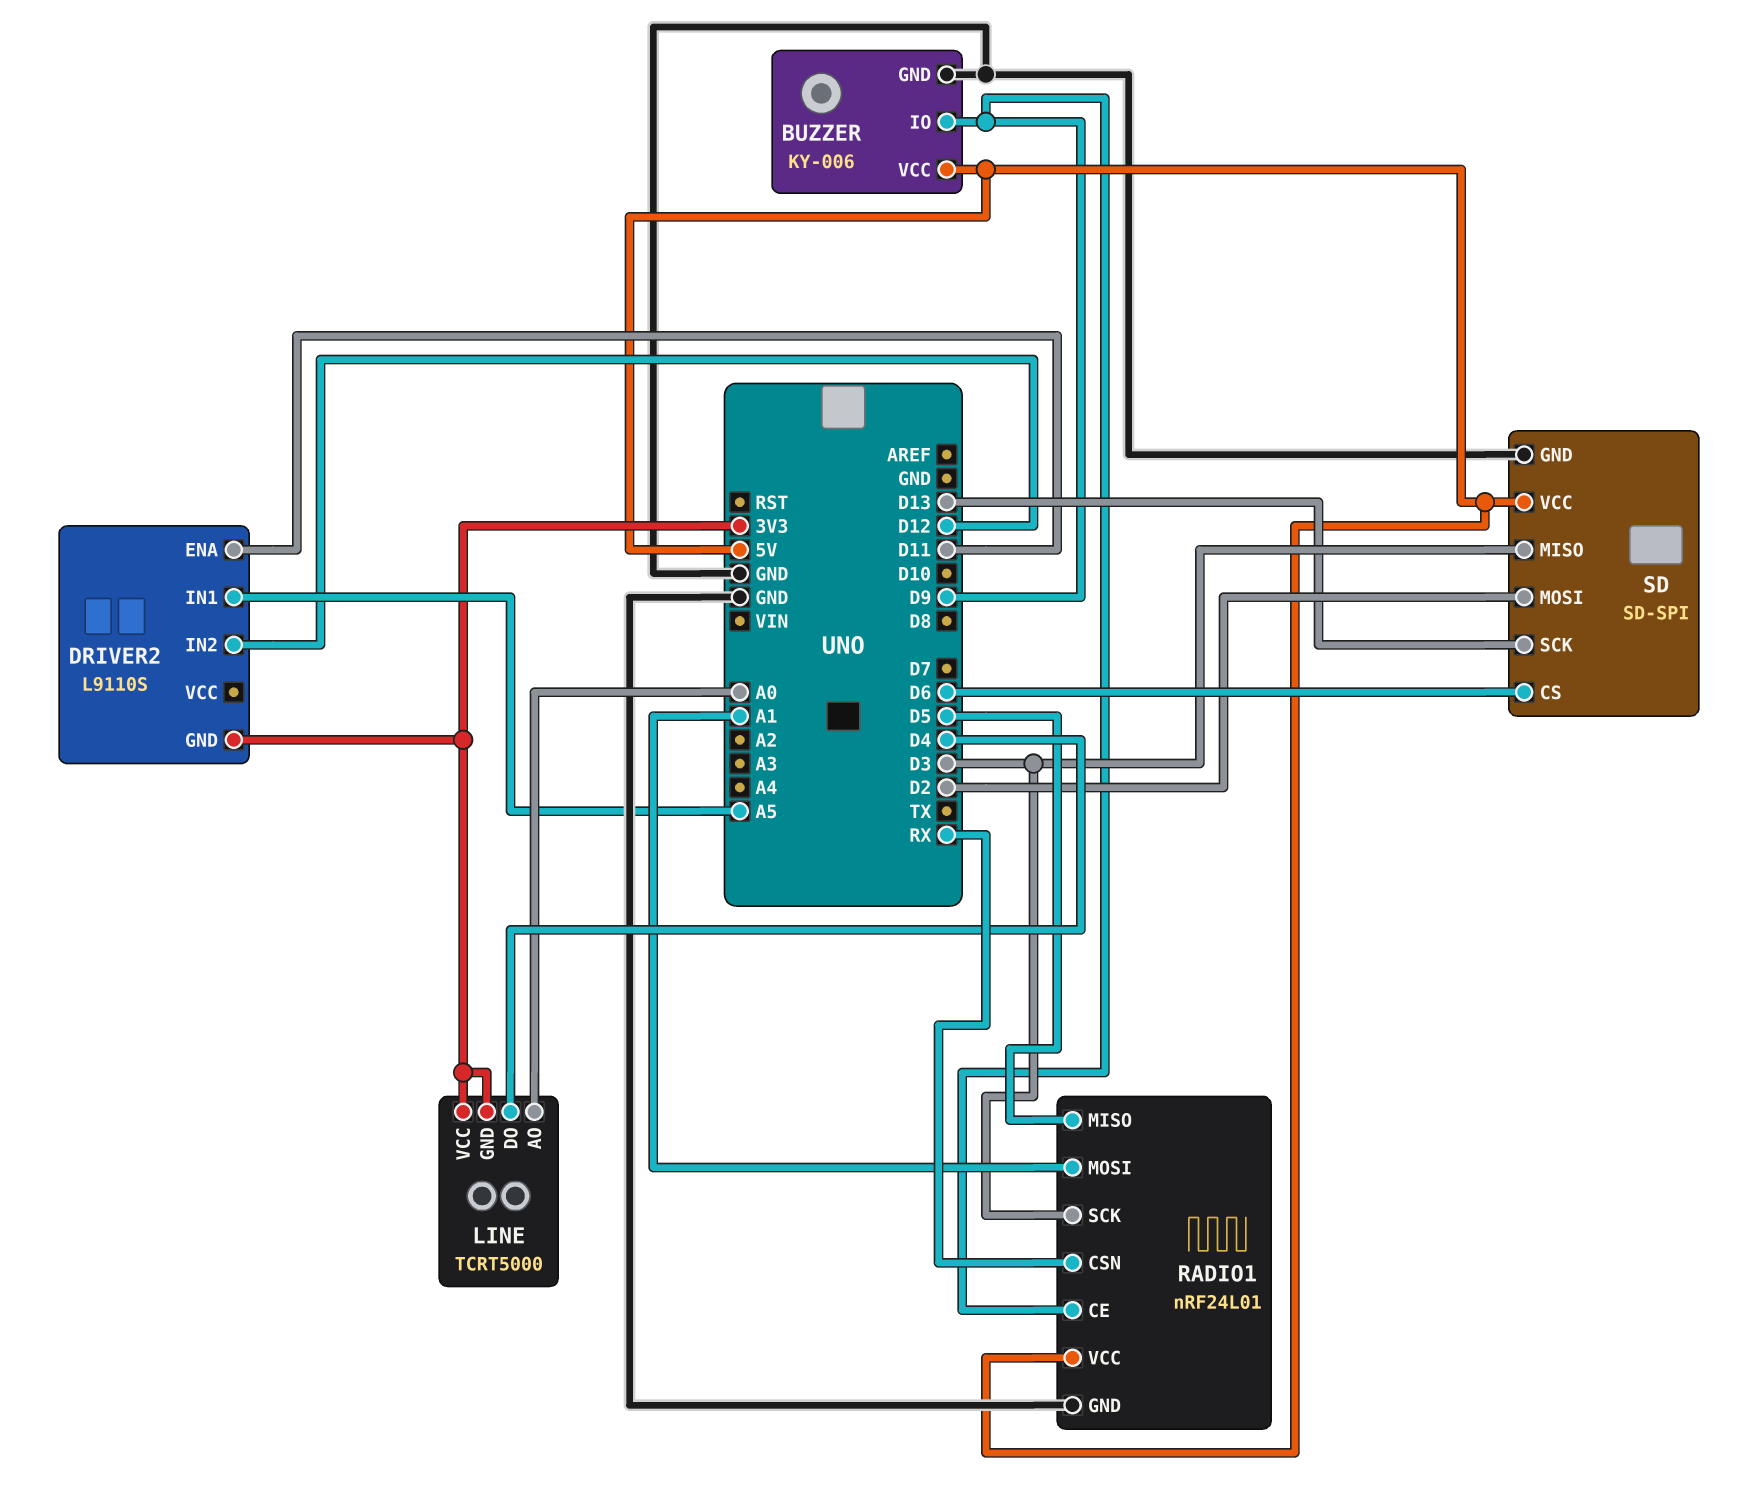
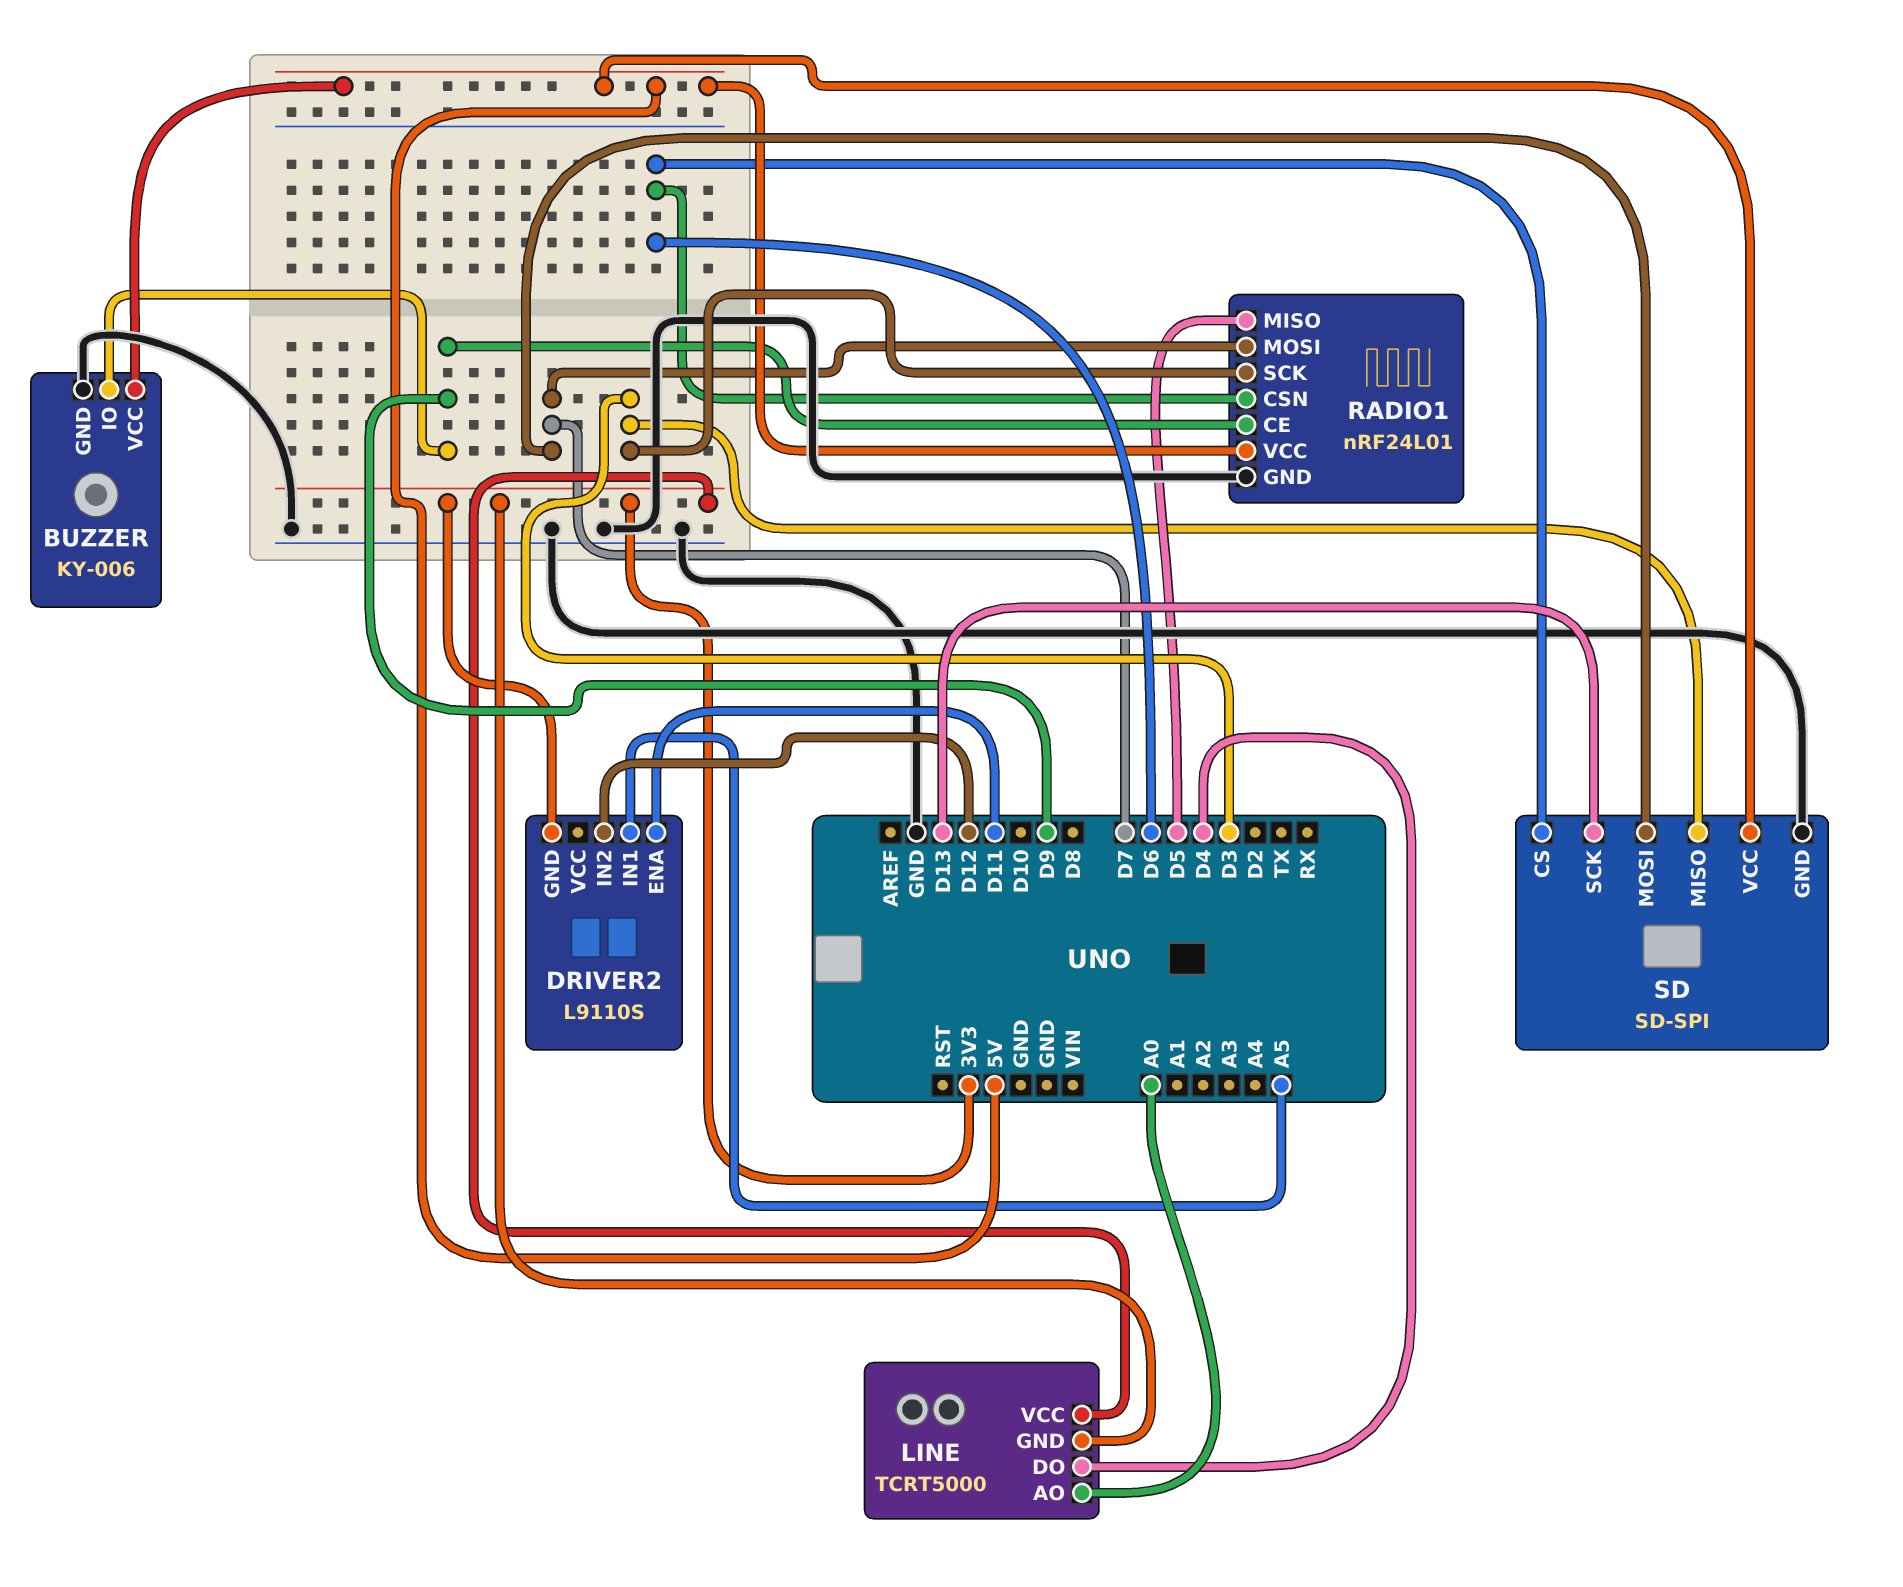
RADIO1 pin CSN: RX -> D6
RADIO1 pin MOSI: A1 -> D7
SD pin MOSI: D2 -> D7

